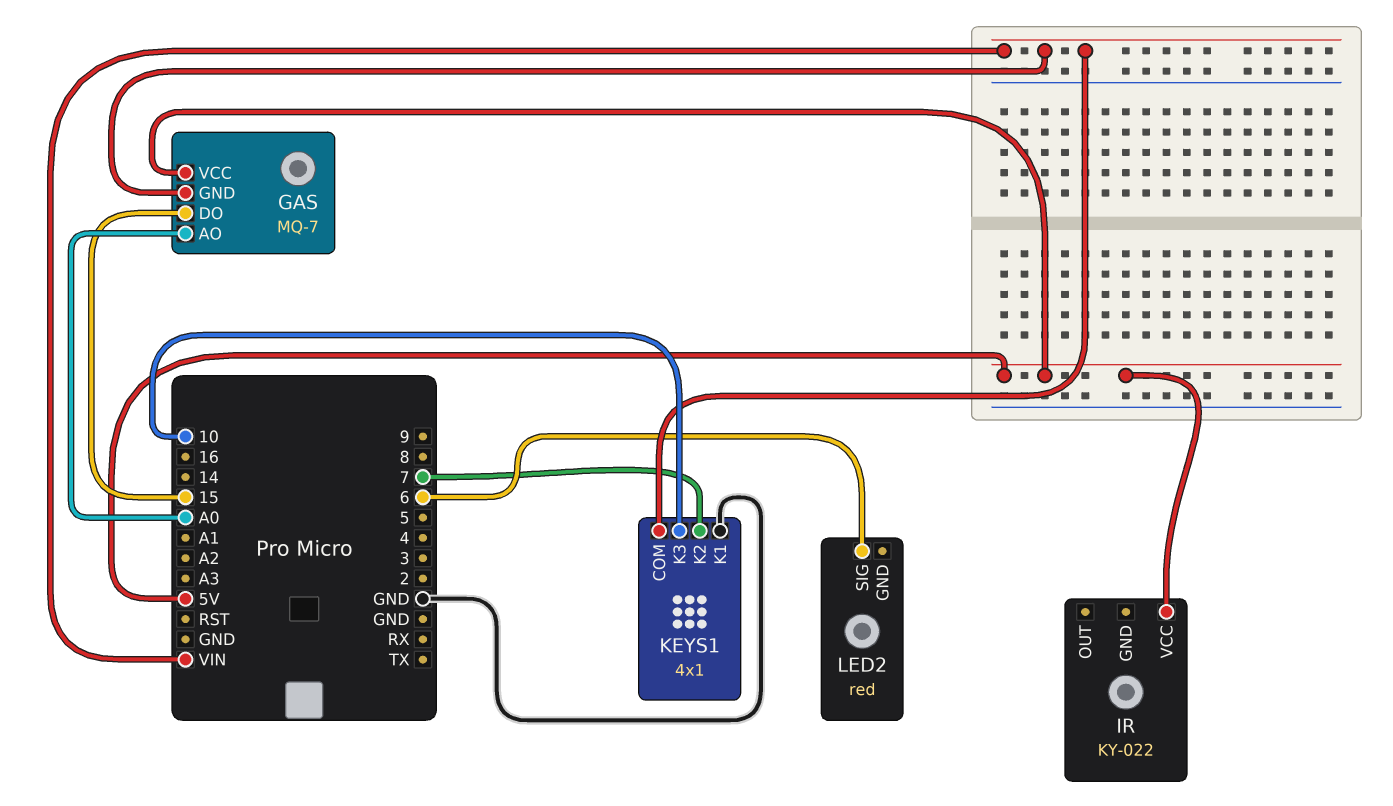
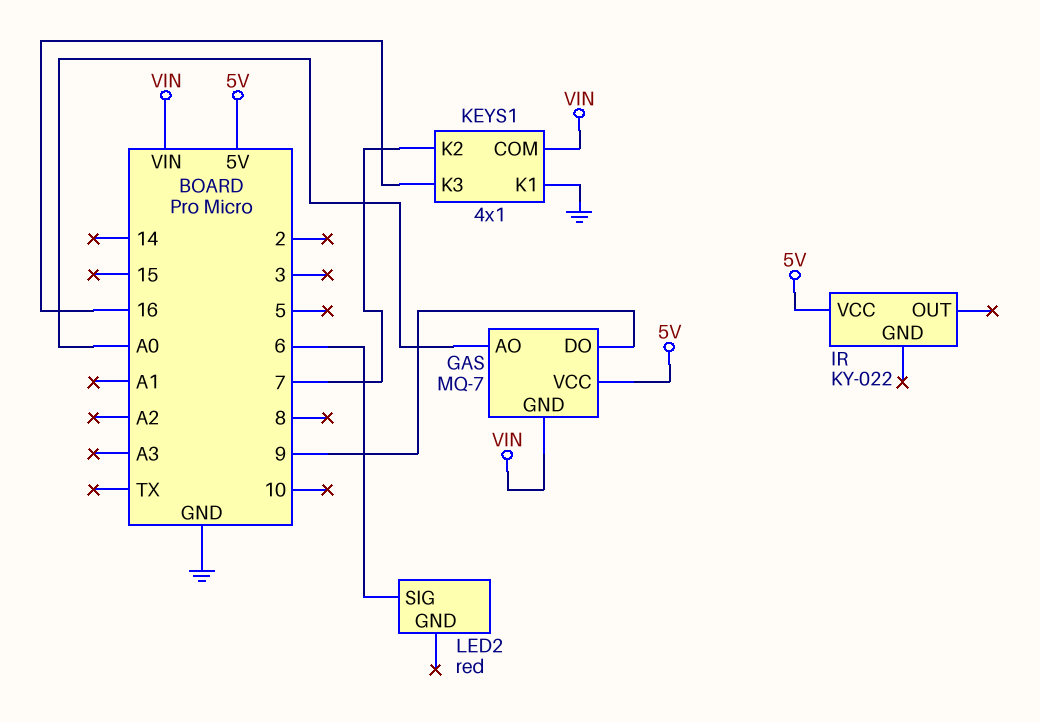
GAS pin DO: 15 -> 9
KEYS1 pin K3: 10 -> 16

